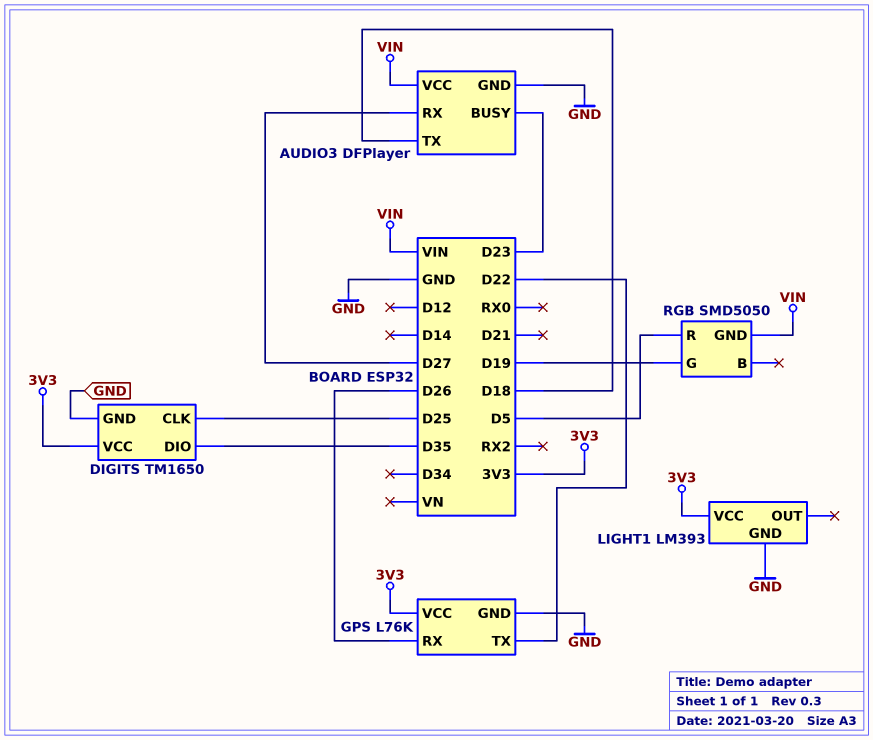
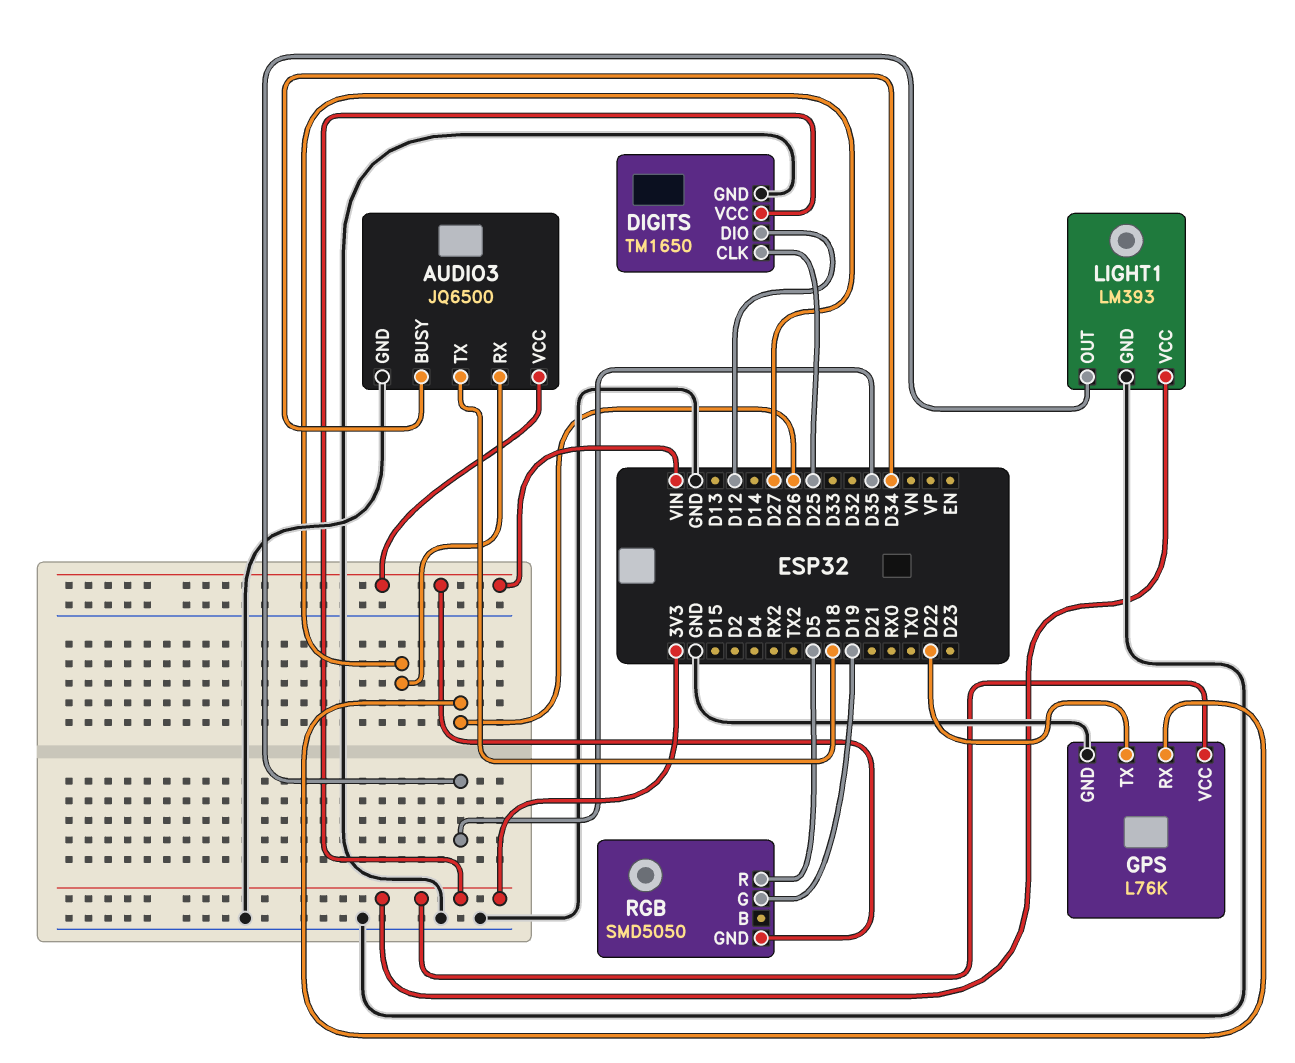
AUDIO3: DFPlayer -> JQ6500
AUDIO3 pin BUSY: D23 -> D34
DIGITS pin DIO: D35 -> D12
LIGHT1 pin OUT: none -> D35

